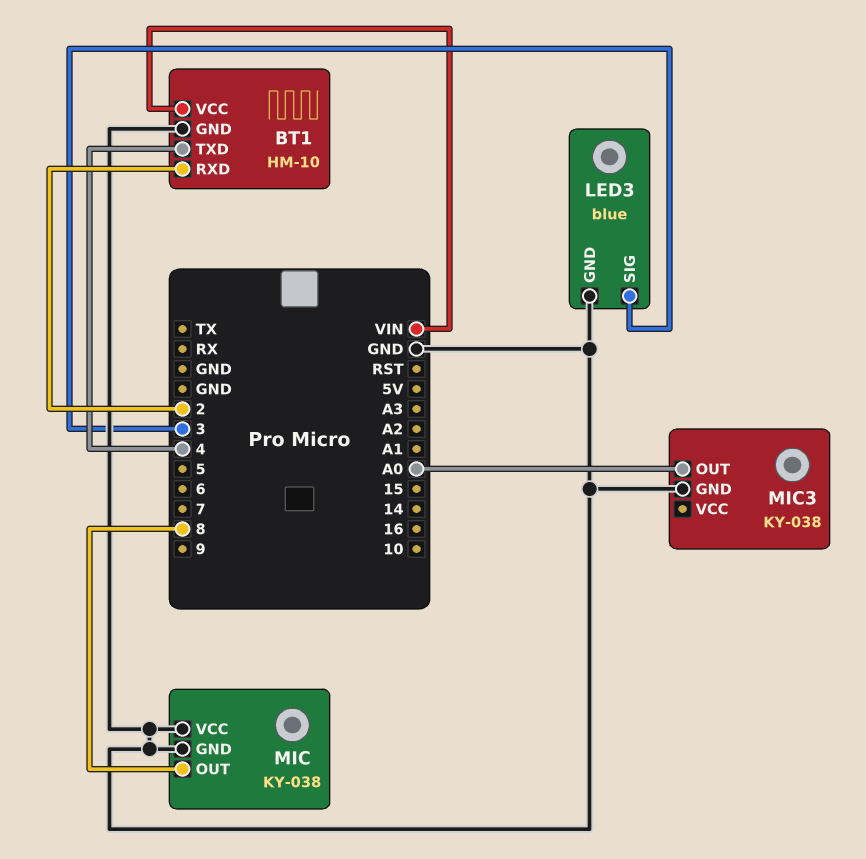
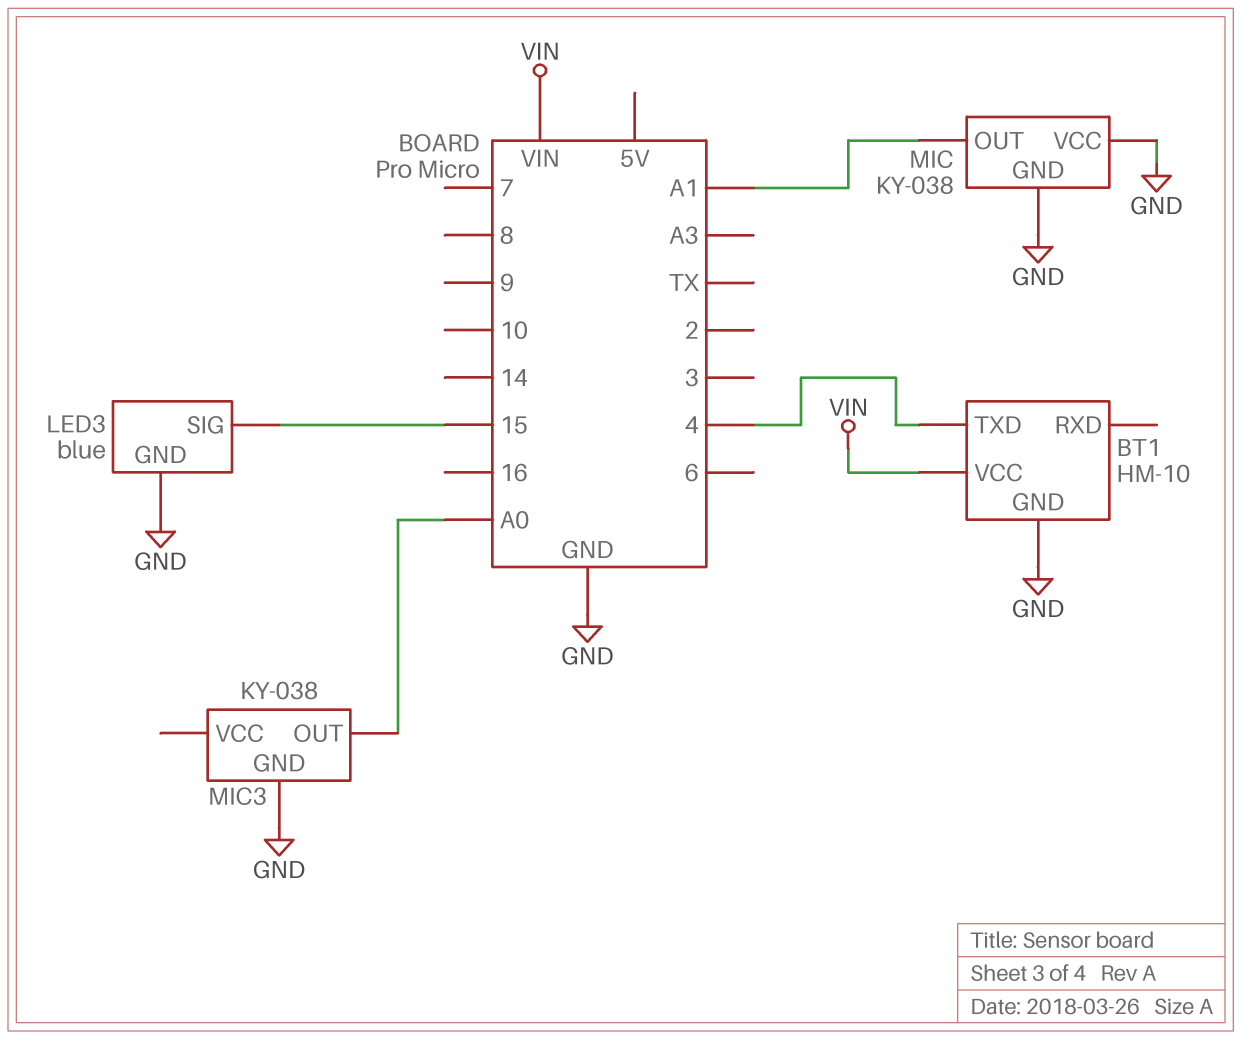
BT1 pin RXD: 2 -> none
LED3 pin SIG: 3 -> 15
MIC pin OUT: 8 -> A1

